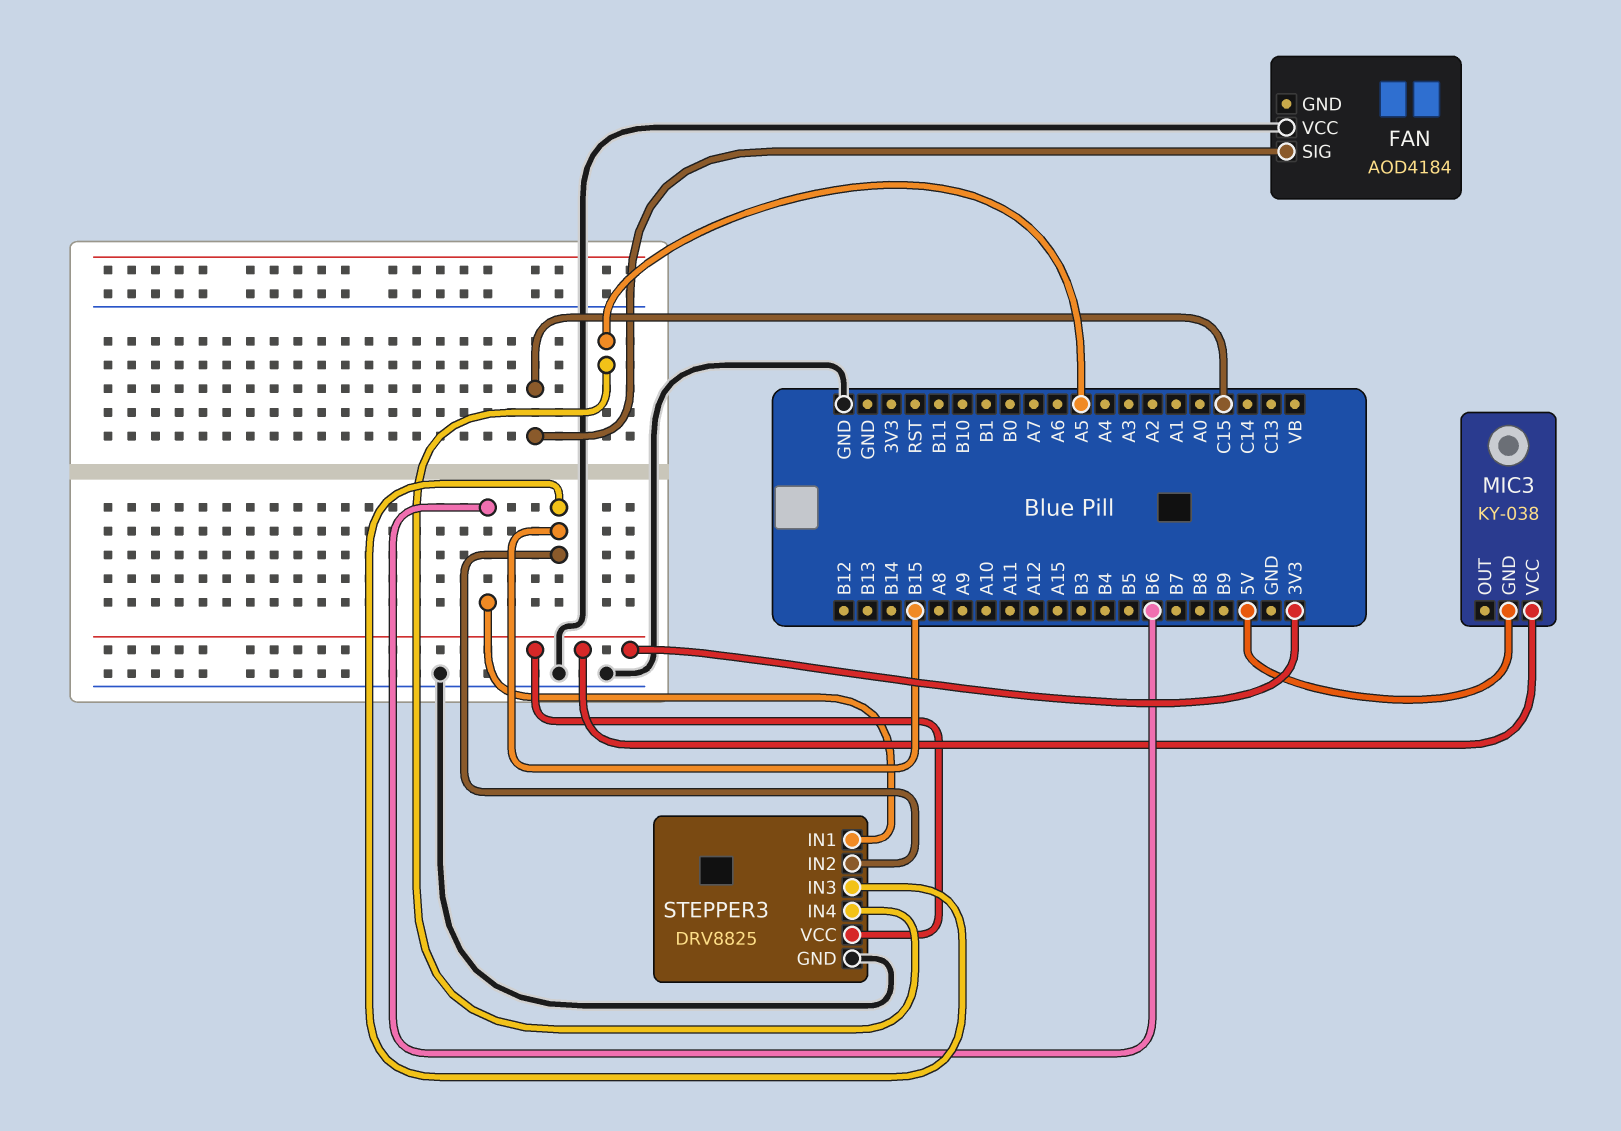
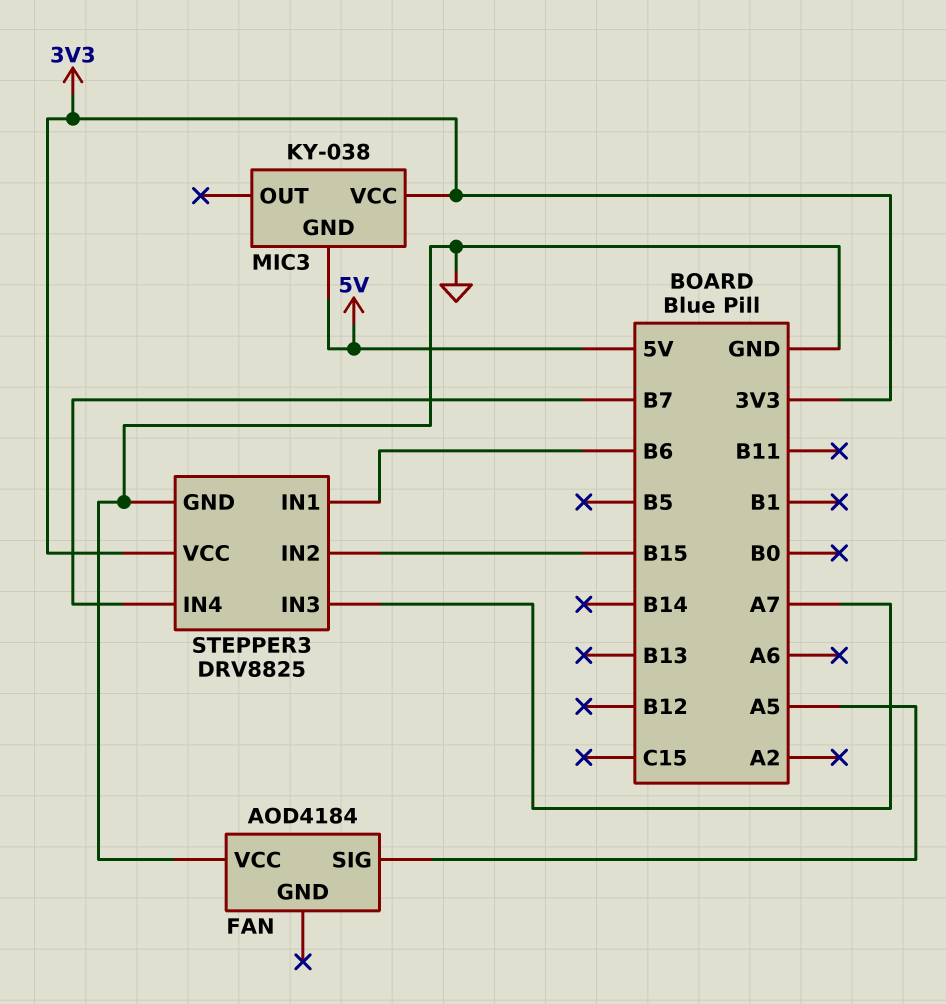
FAN pin SIG: C15 -> A5
STEPPER3 pin IN3: B15 -> A7
STEPPER3 pin IN4: A5 -> B7

